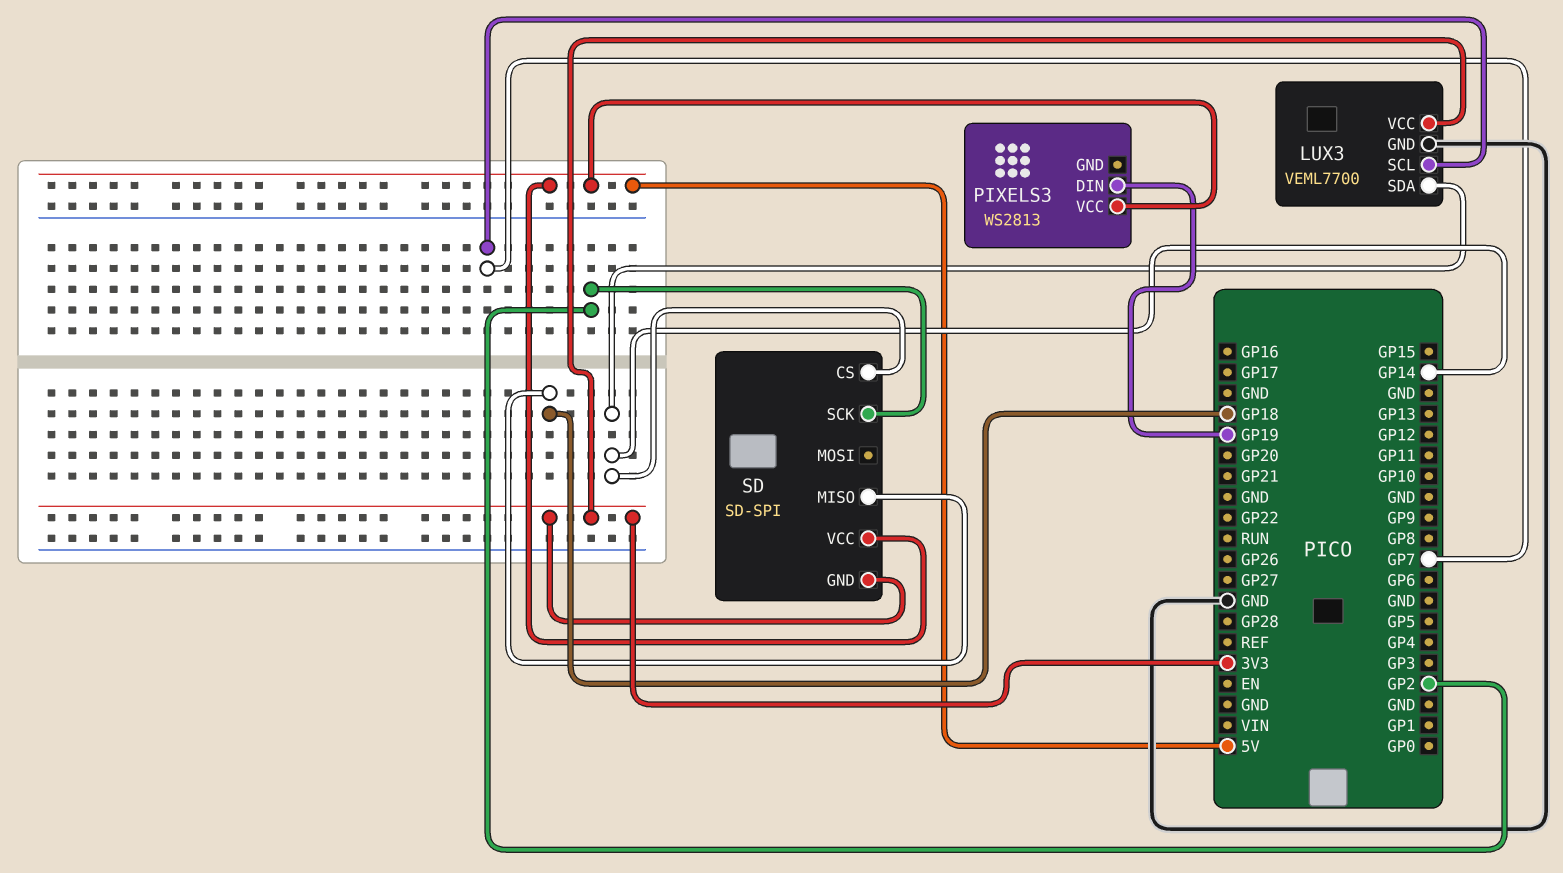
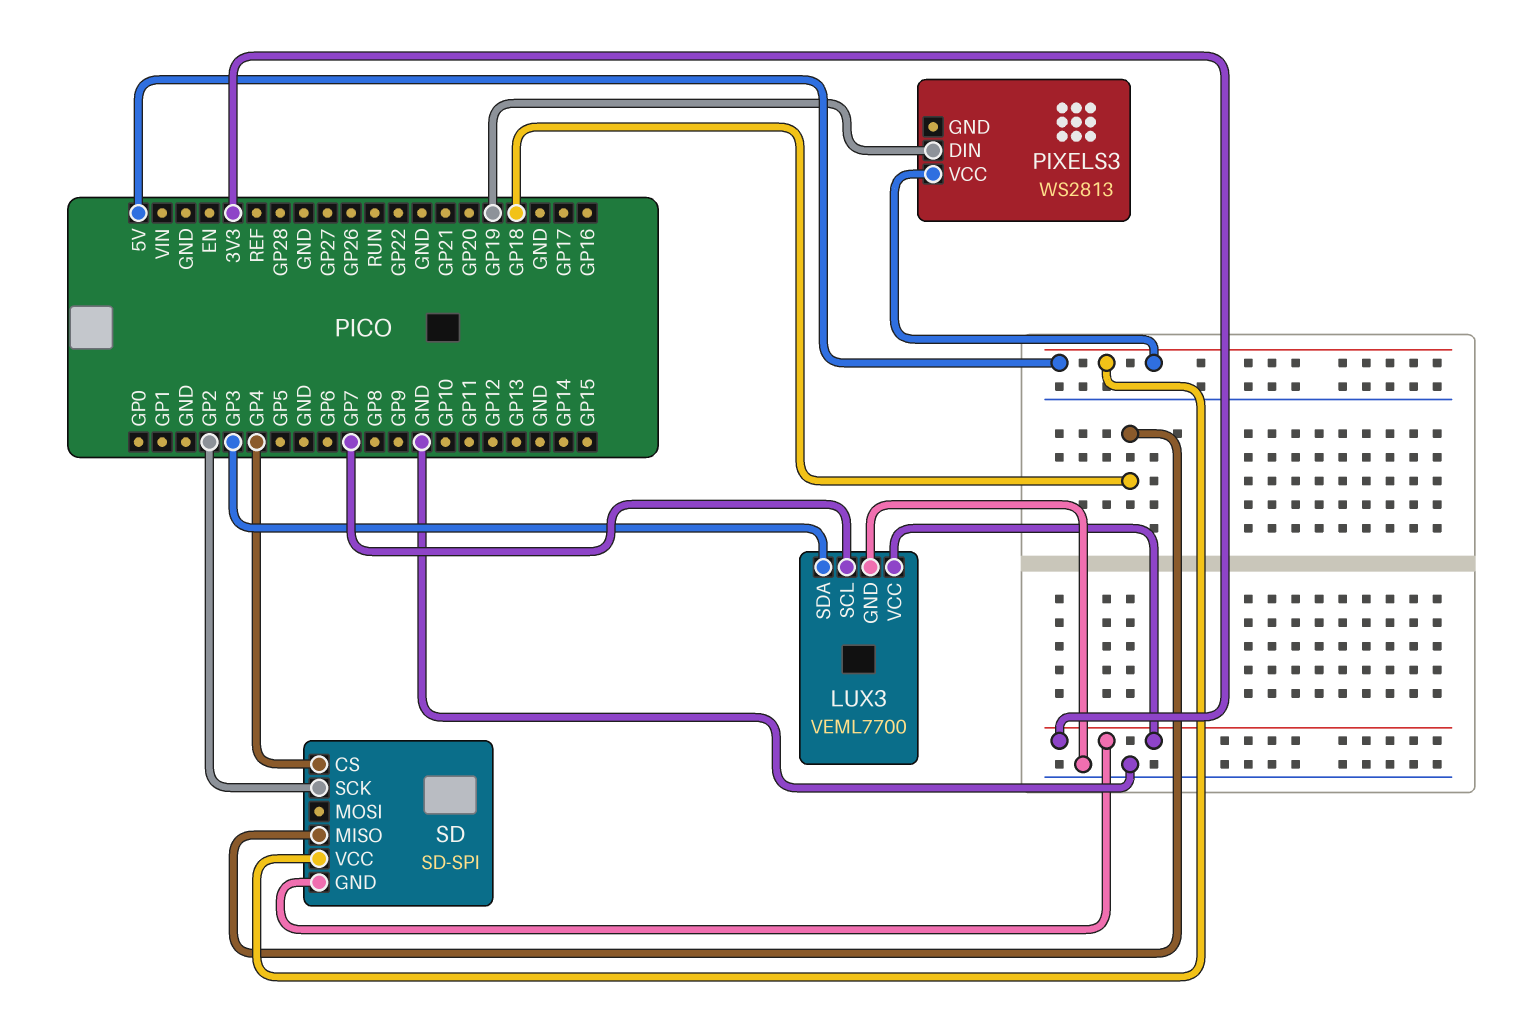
LUX3 pin SDA: GP14 -> GP3
SD pin CS: GP14 -> GP4

